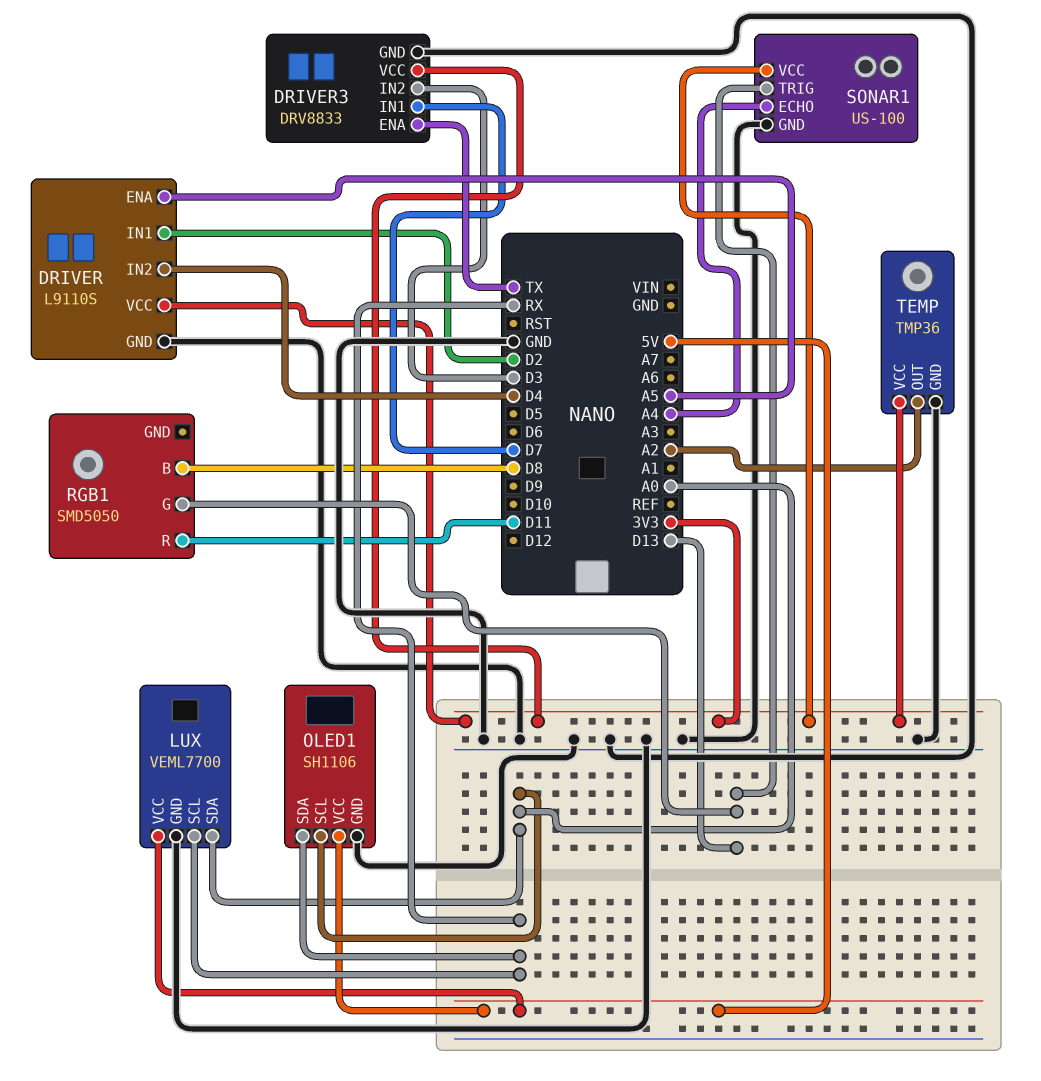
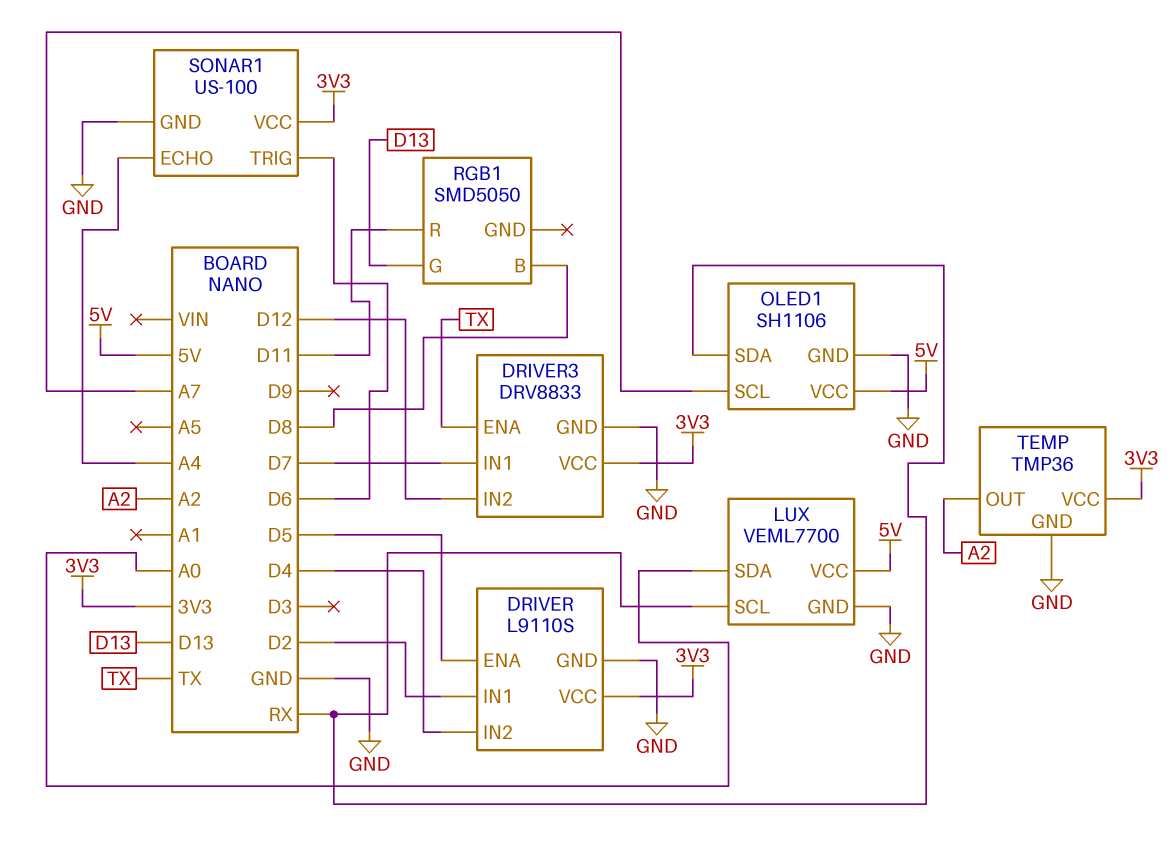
DRIVER pin ENA: A5 -> D5
DRIVER3 pin IN2: D3 -> D12
OLED1 pin SCL: A0 -> A7
SONAR1 pin TRIG: D13 -> D6

